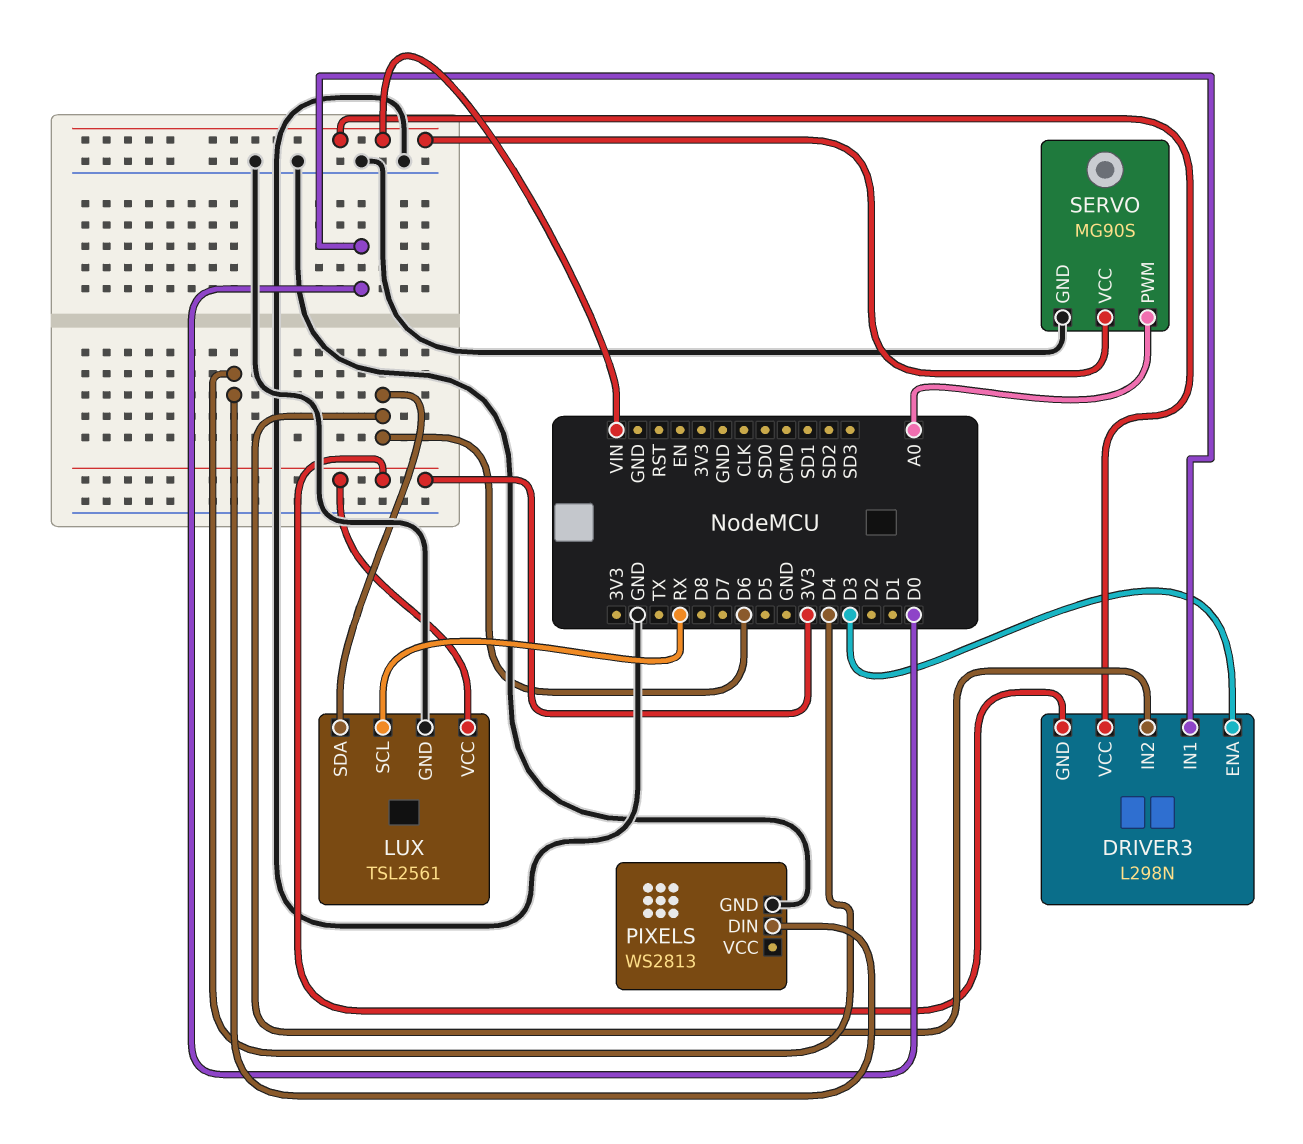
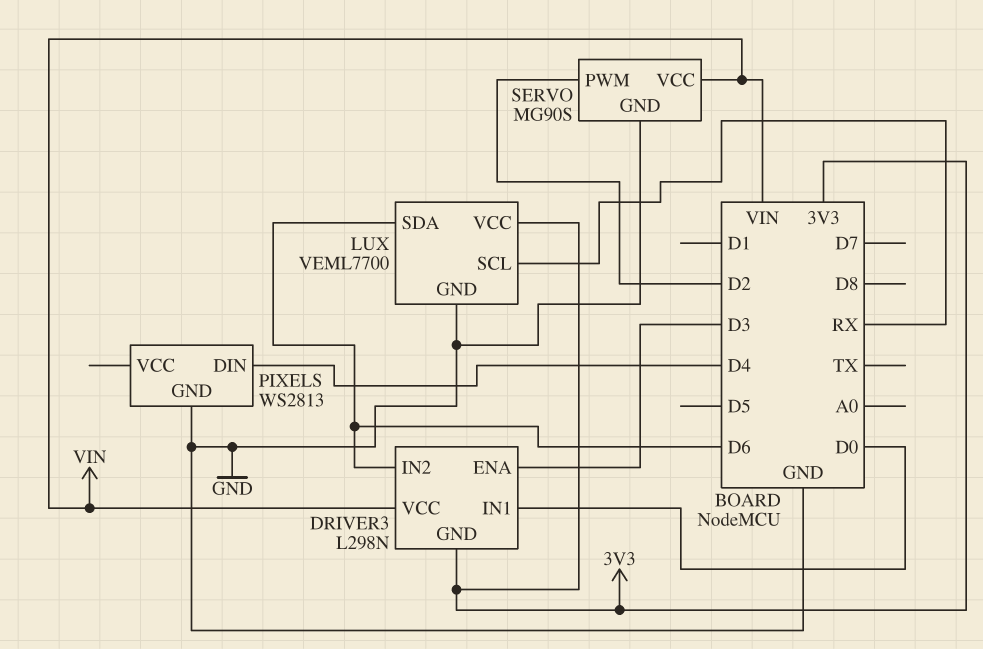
LUX: TSL2561 -> VEML7700
SERVO pin PWM: A0 -> D2

